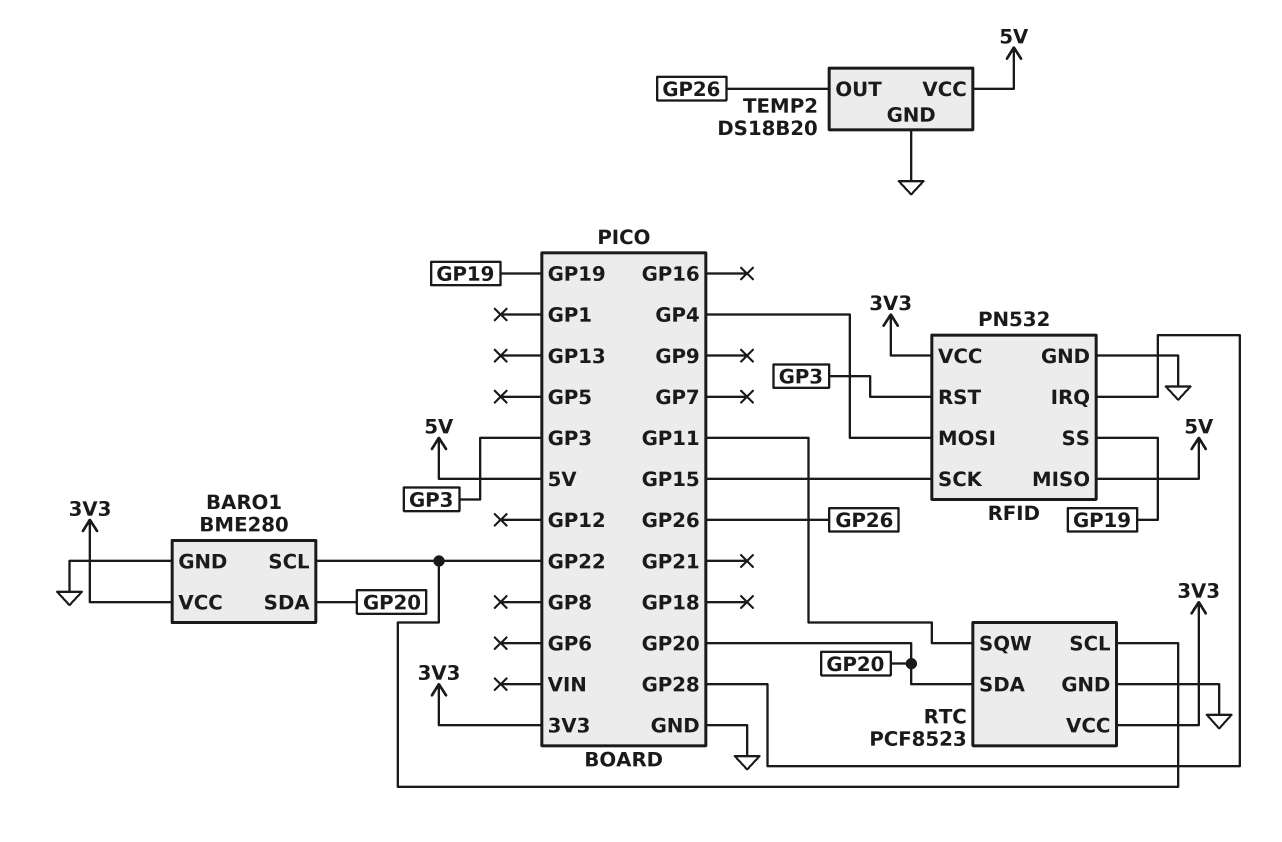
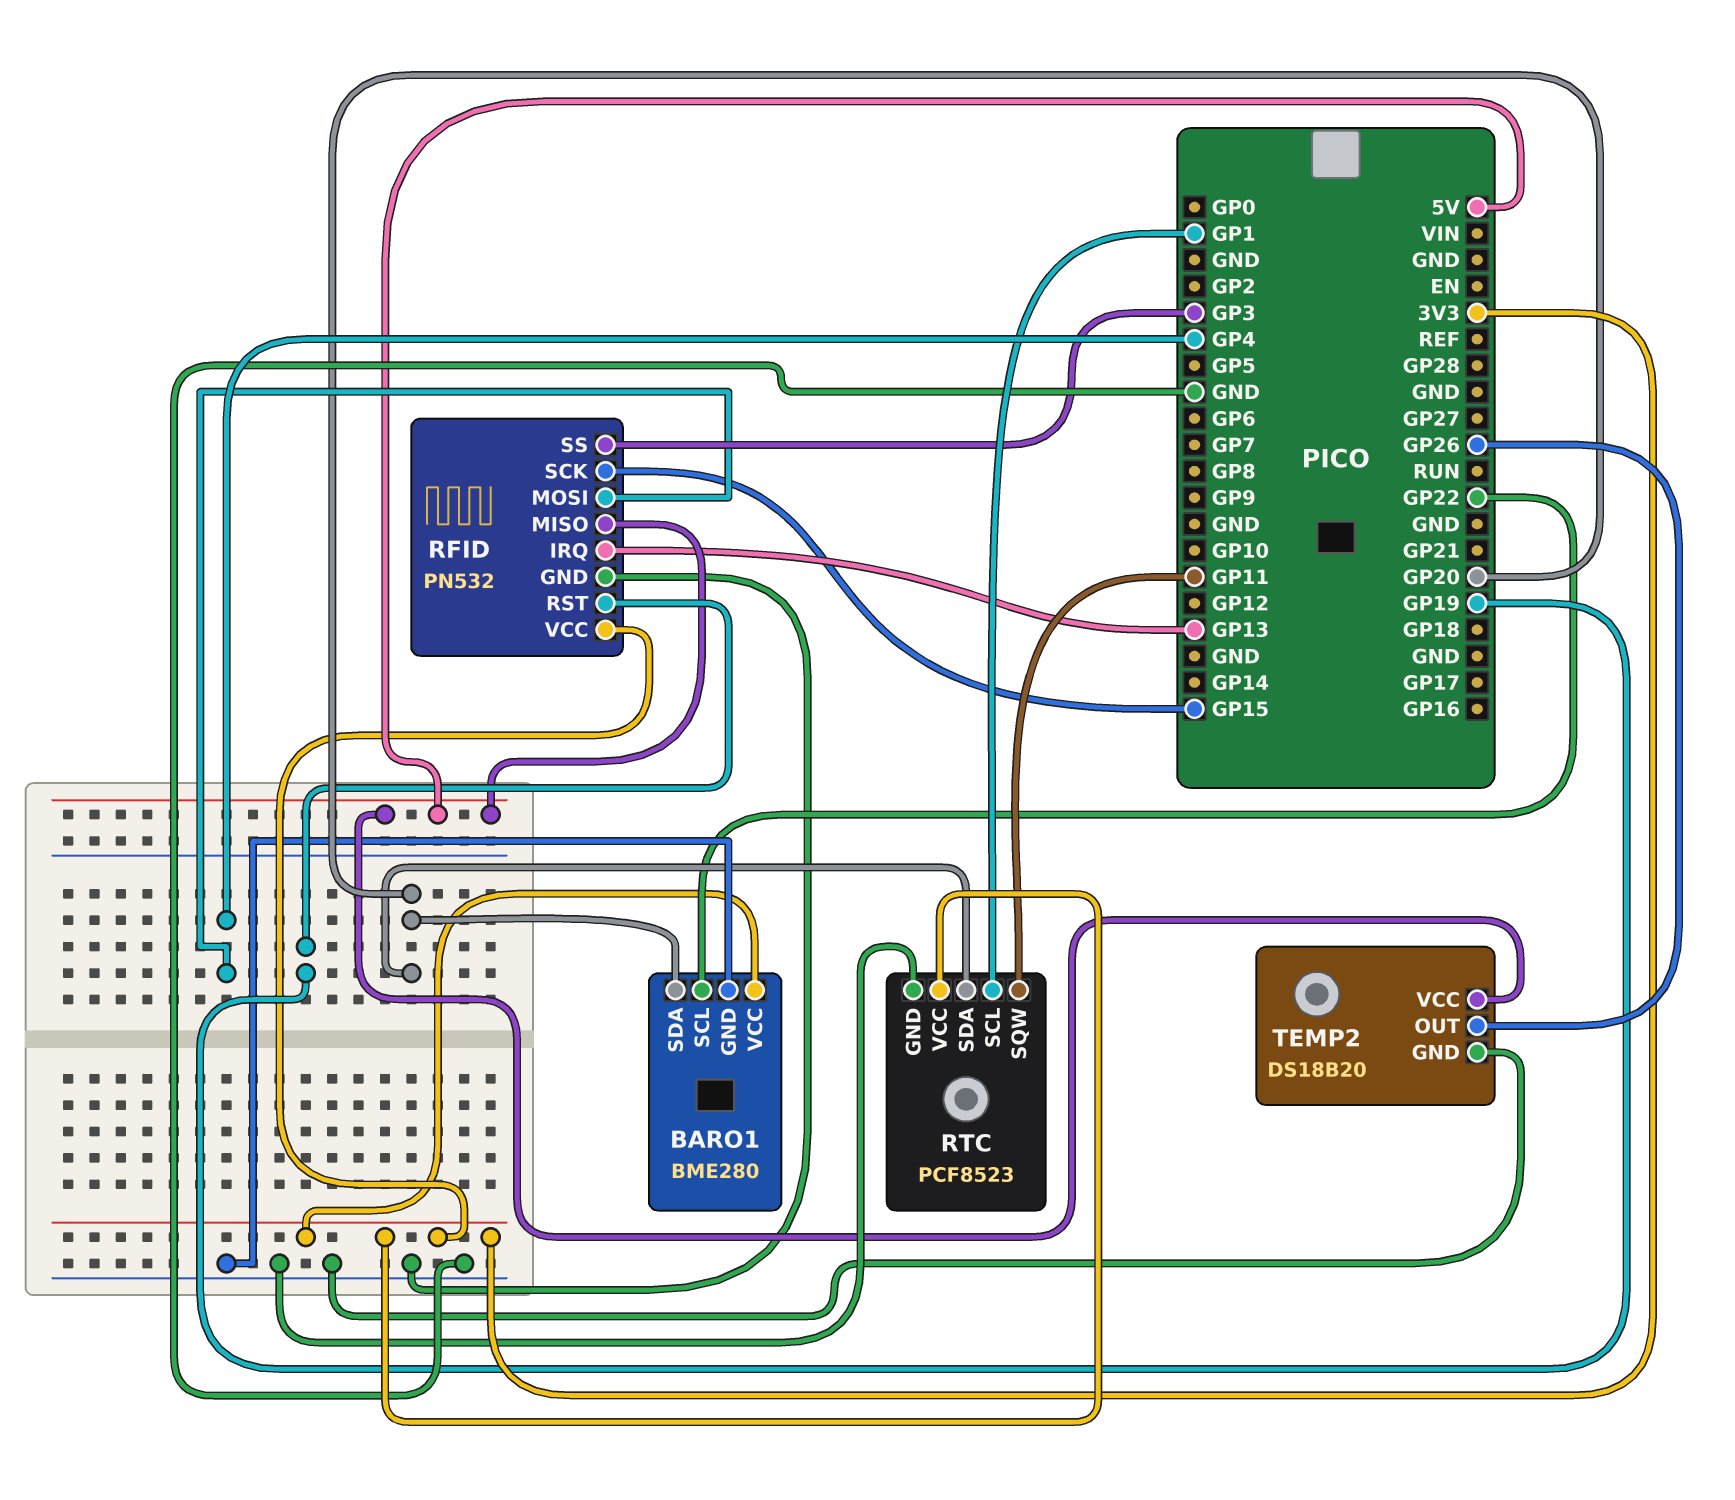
RFID pin IRQ: GP28 -> GP13
RFID pin RST: GP3 -> GP19
RFID pin SS: GP19 -> GP3
RTC pin SCL: GP22 -> GP1

